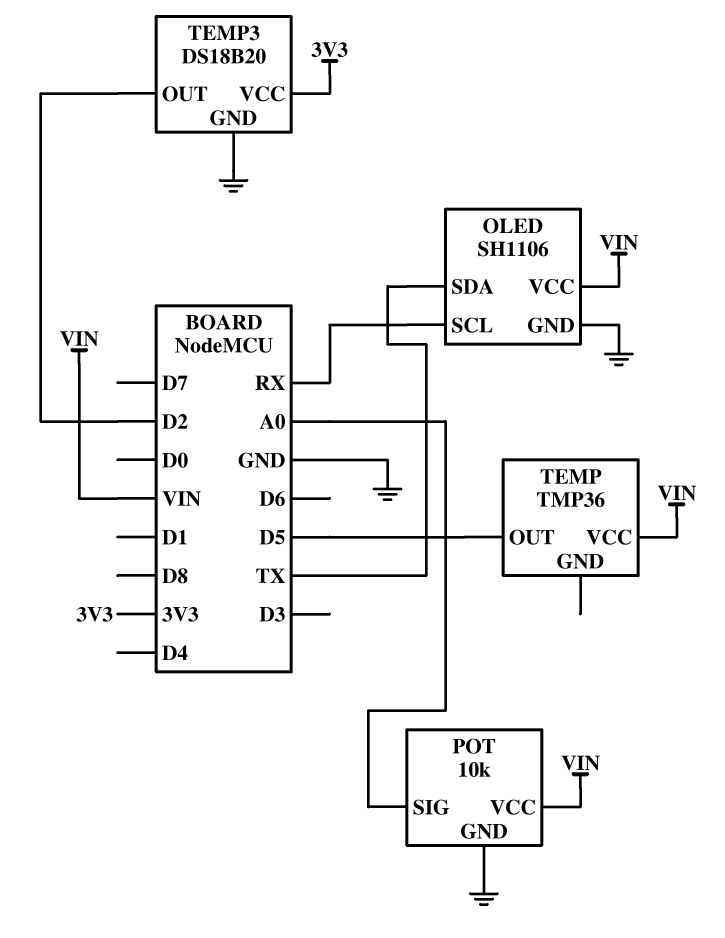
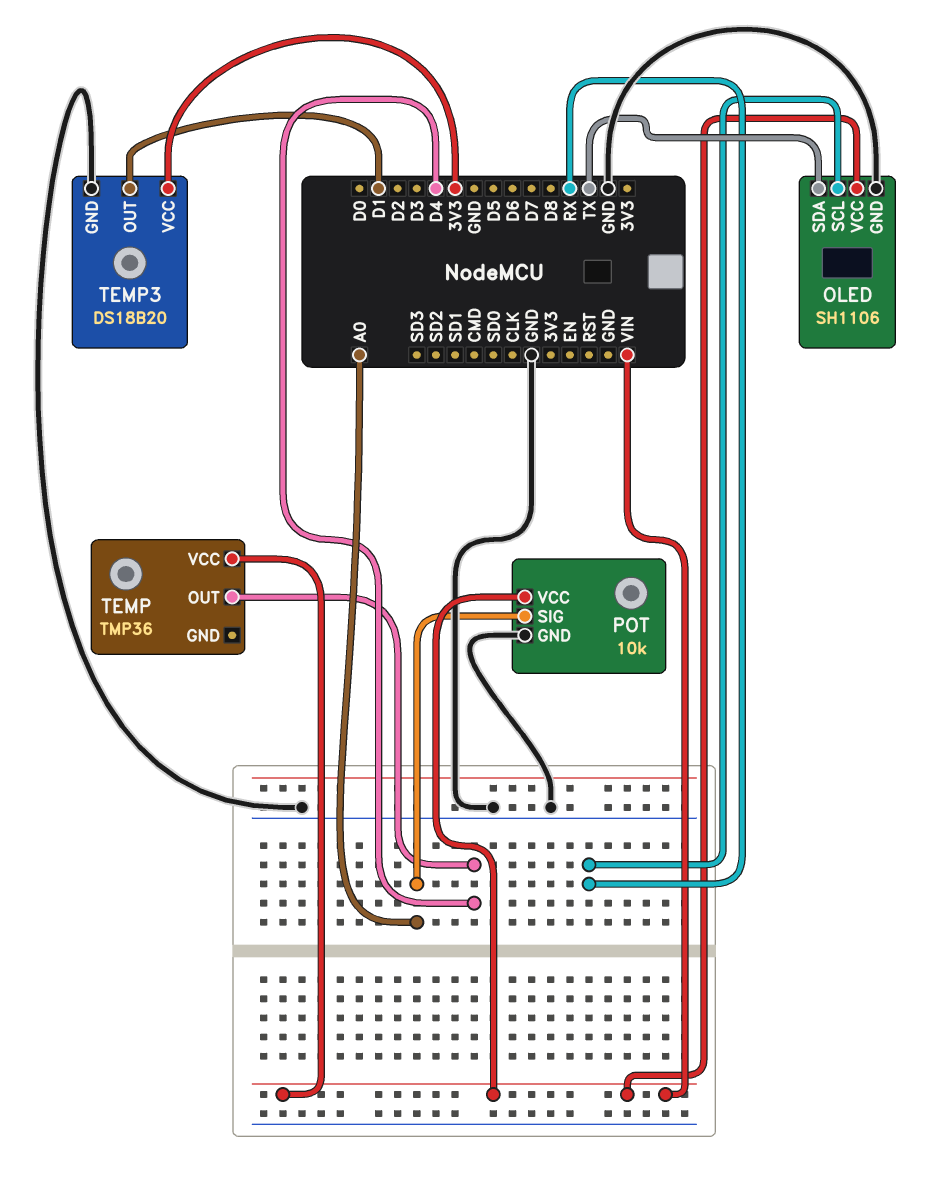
TEMP pin OUT: D5 -> D4
TEMP3 pin OUT: D2 -> D1

